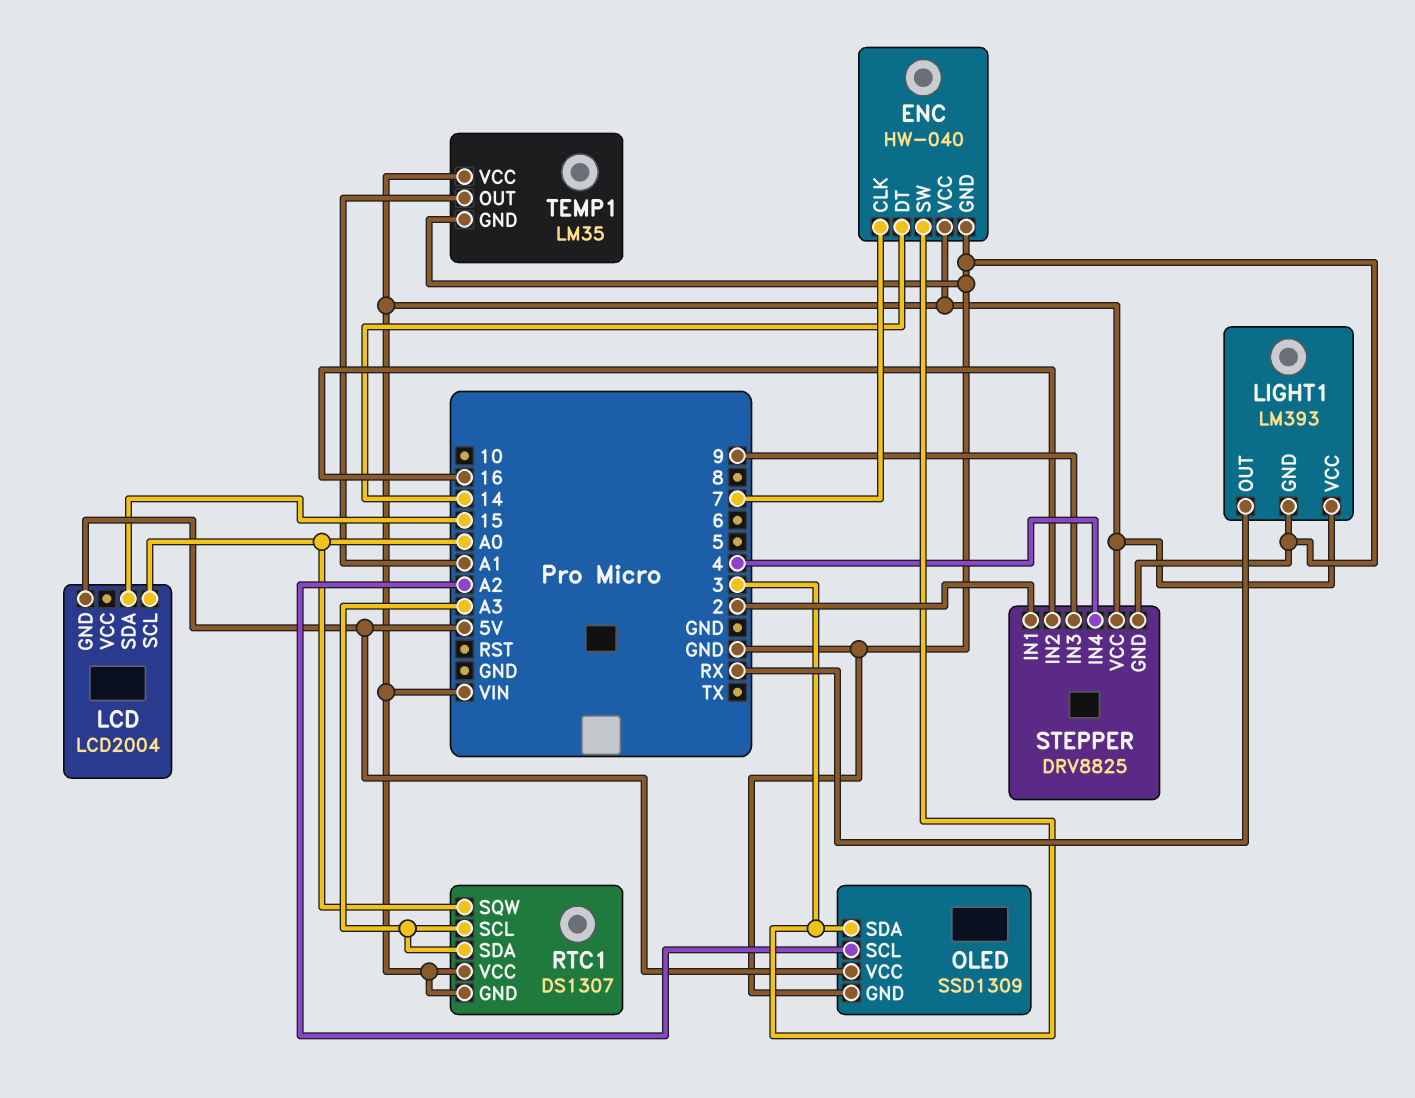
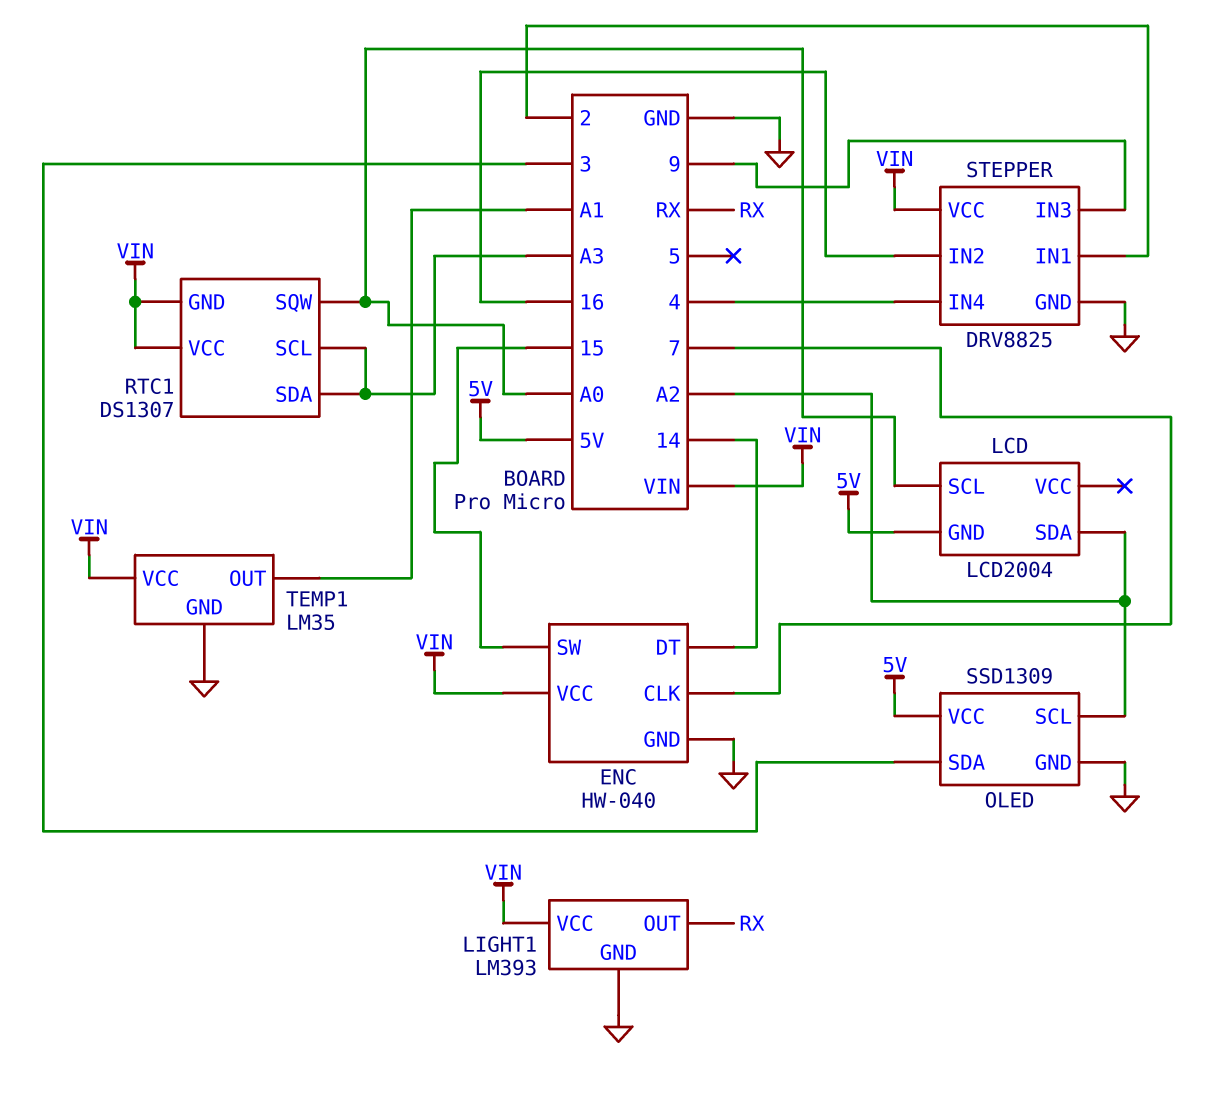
ENC pin SW: 3 -> 15
LCD pin SDA: 15 -> A2

